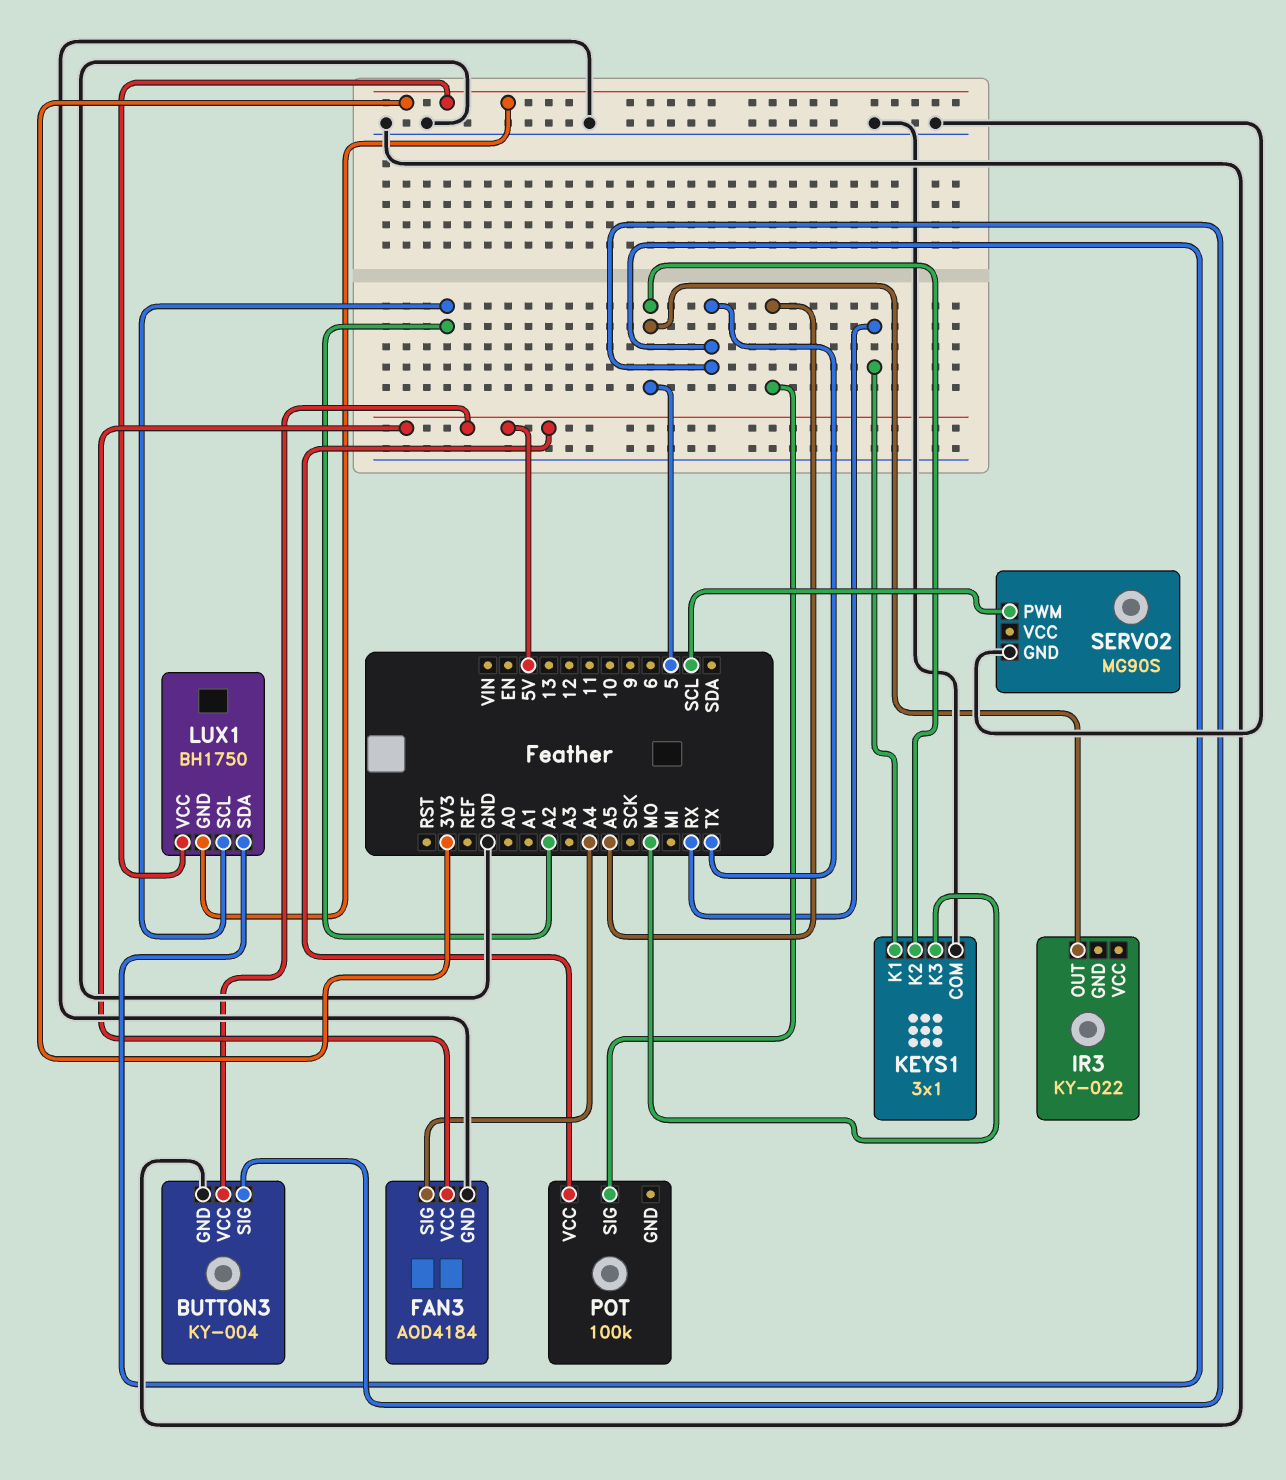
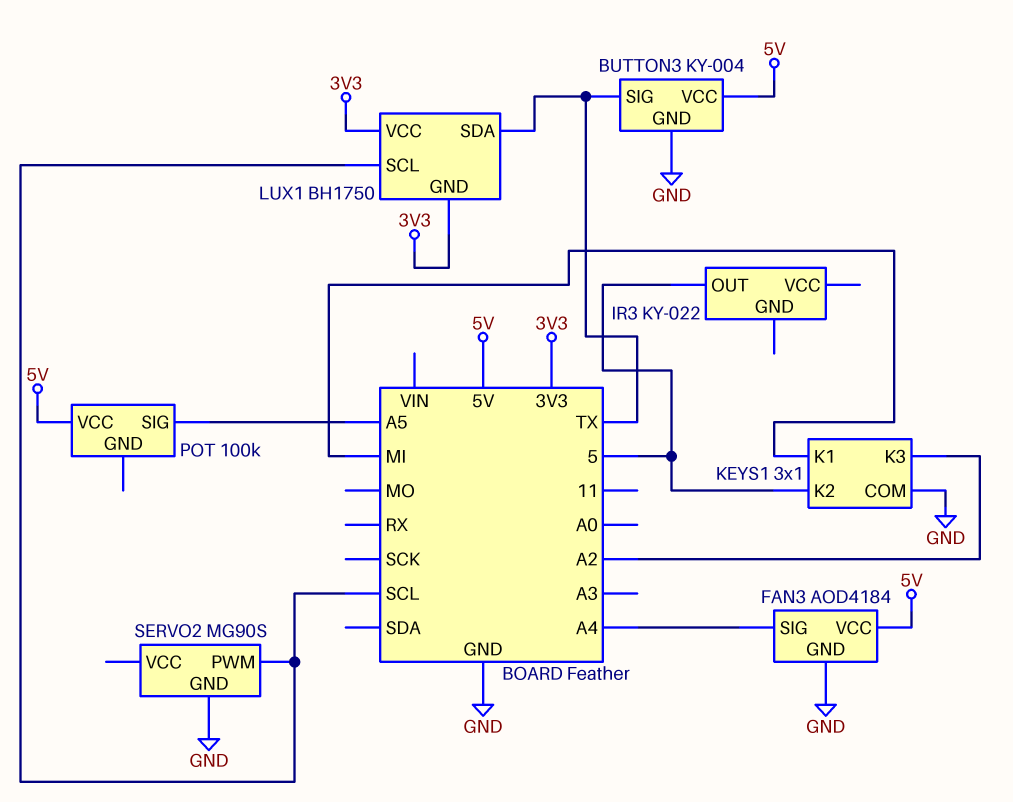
KEYS1 pin K1: RX -> MI
KEYS1 pin K3: MO -> A2
LUX1 pin SCL: A2 -> SCL

